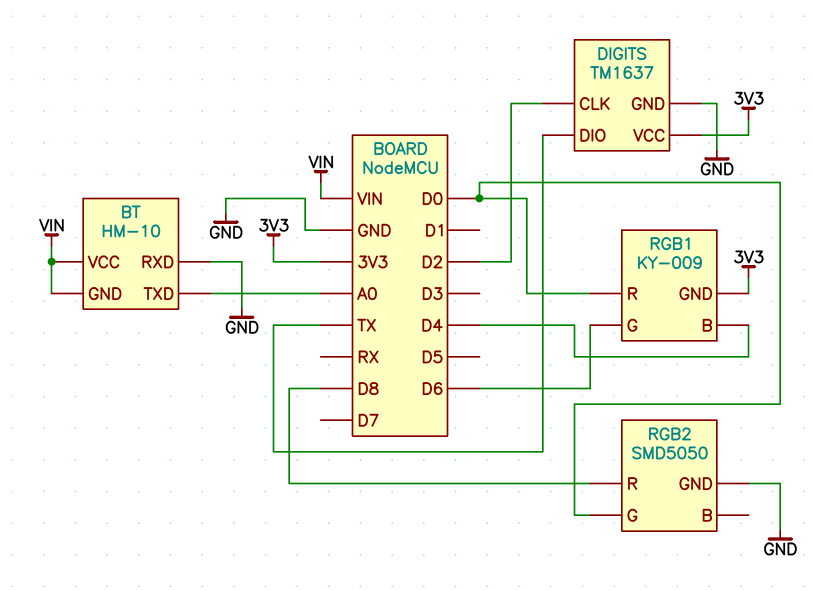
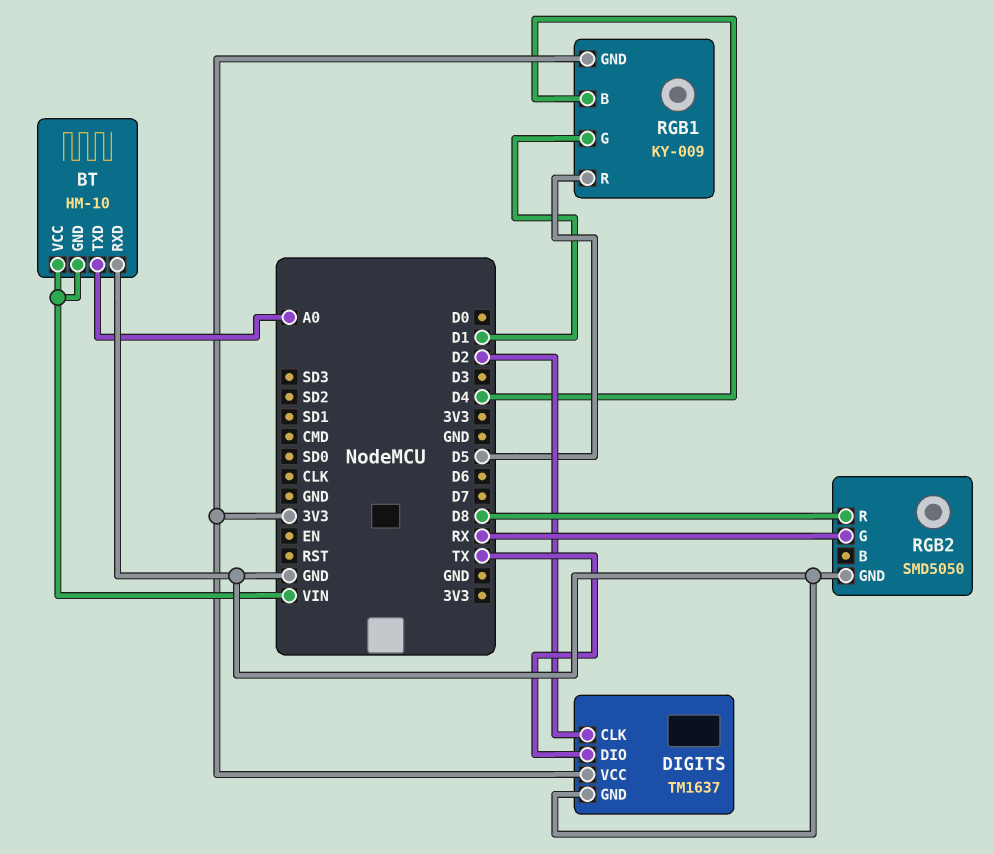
RGB1 pin G: D6 -> D1
RGB1 pin R: D0 -> D5
RGB2 pin G: D0 -> RX

